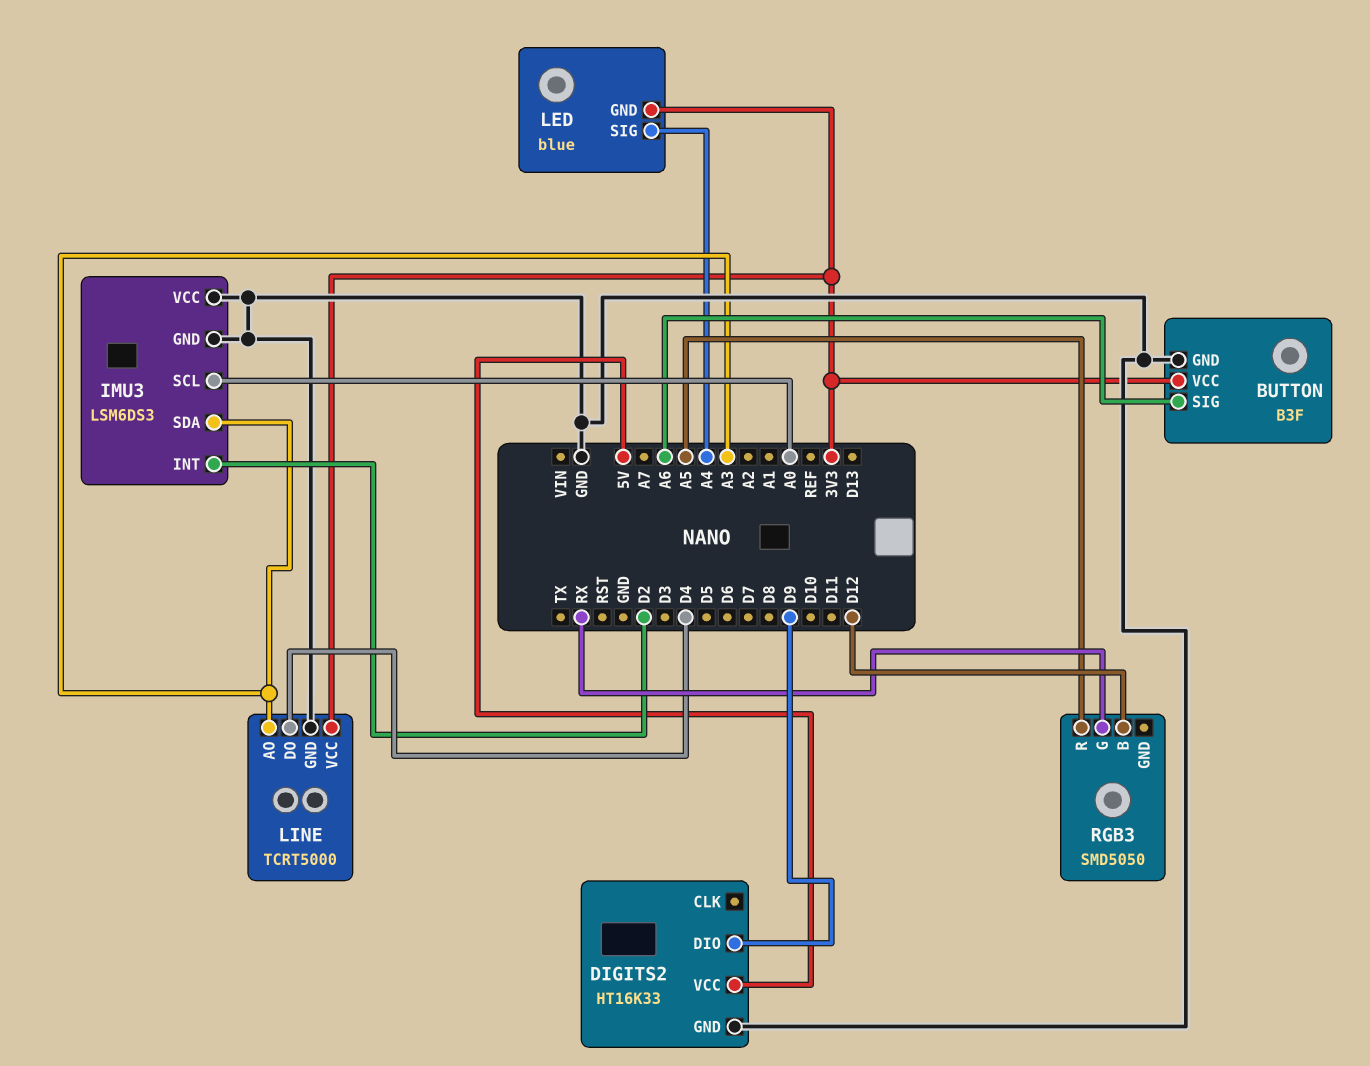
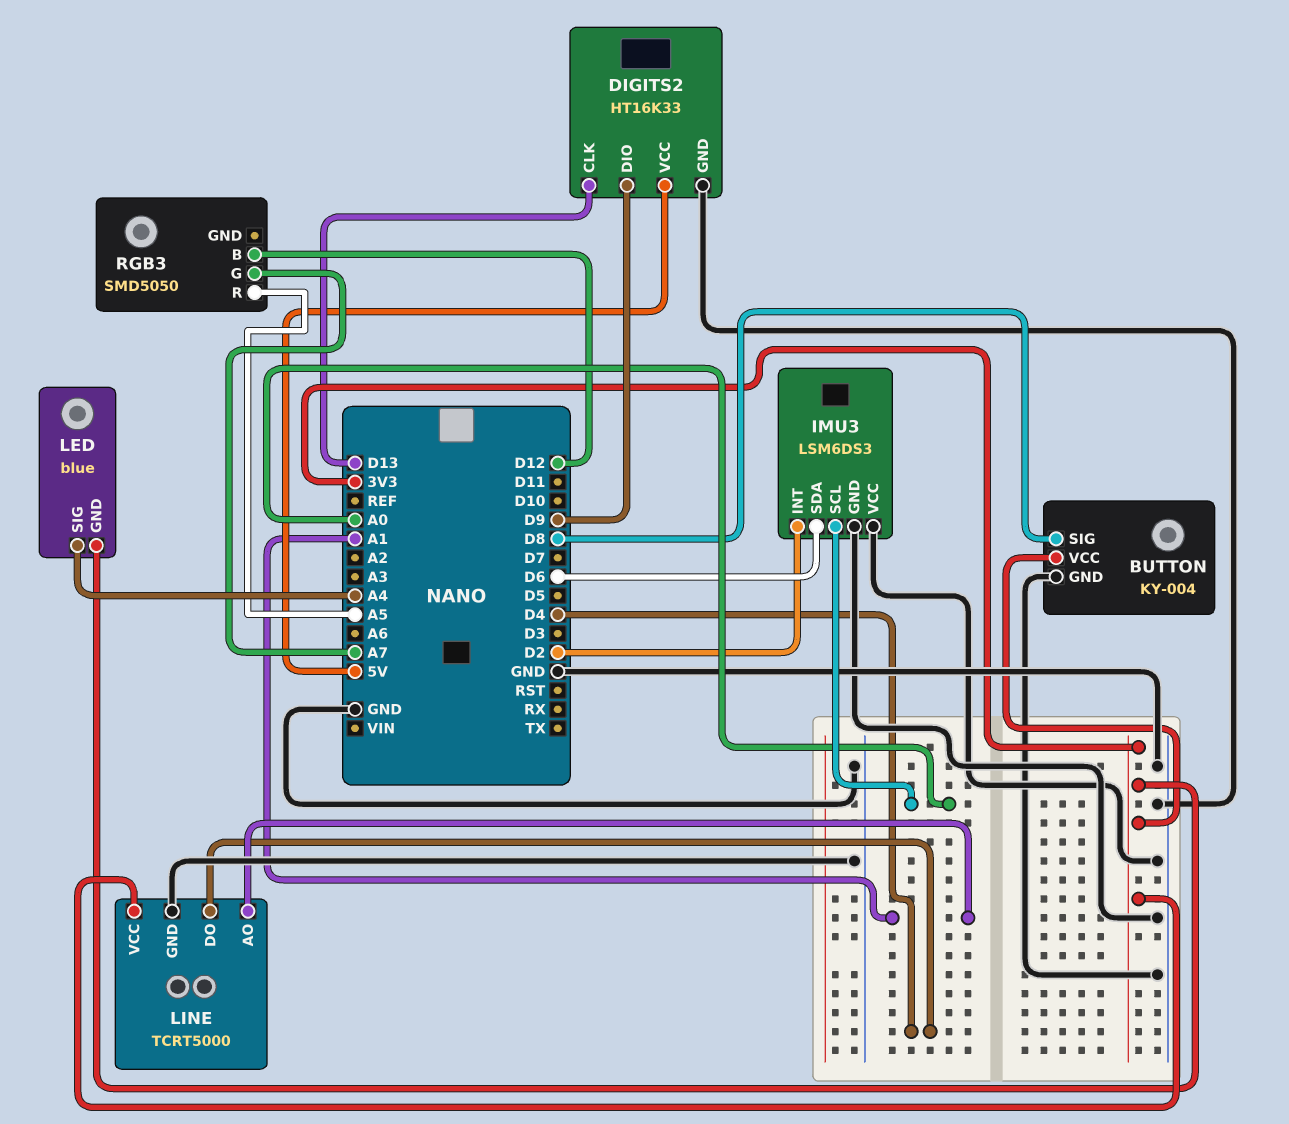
BUTTON: B3F -> KY-004
BUTTON pin SIG: A6 -> D8
DIGITS2 pin CLK: none -> D13
IMU3 pin SDA: A3 -> D6
LINE pin AO: A3 -> A1
RGB3 pin G: RX -> A7

